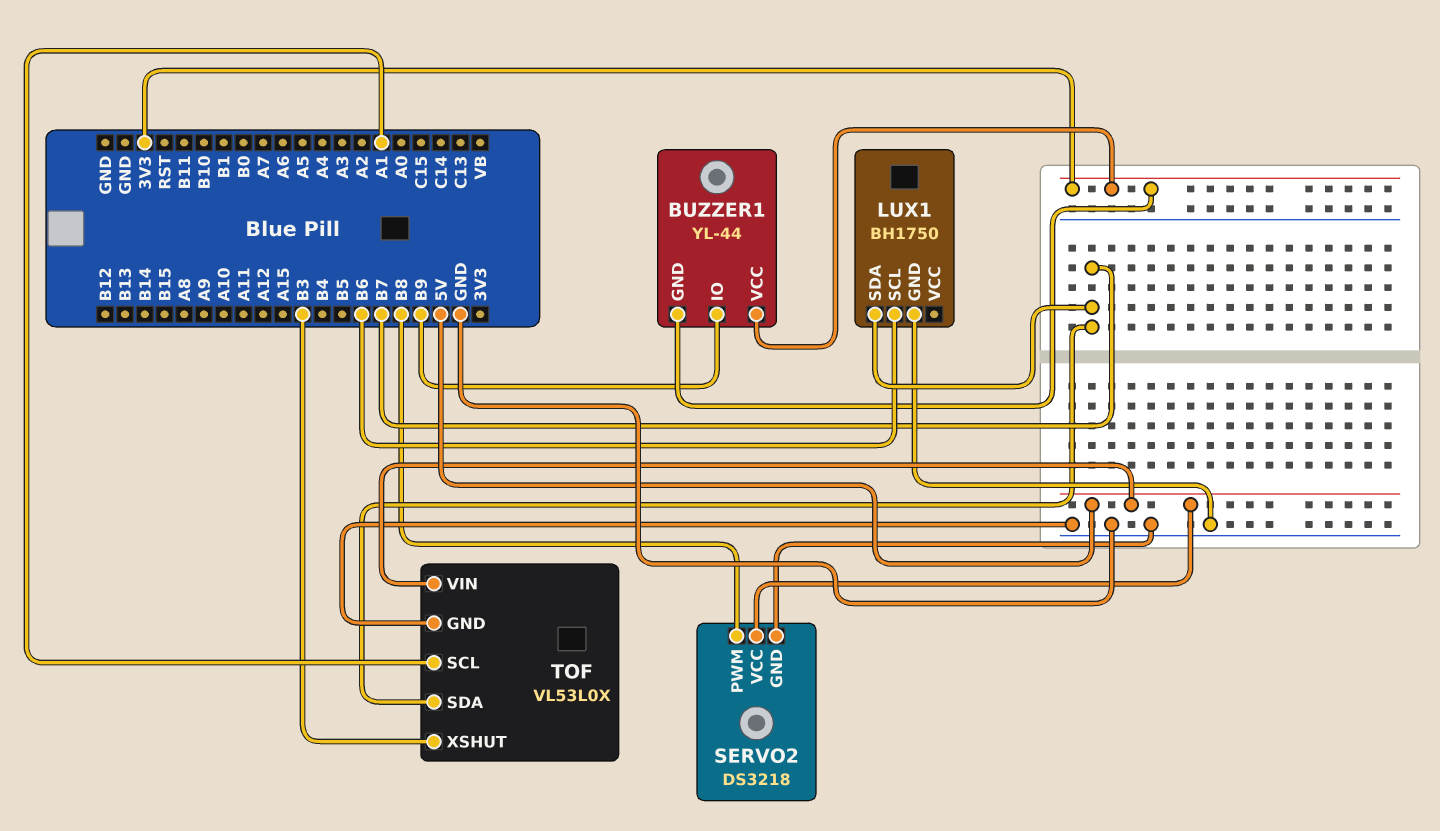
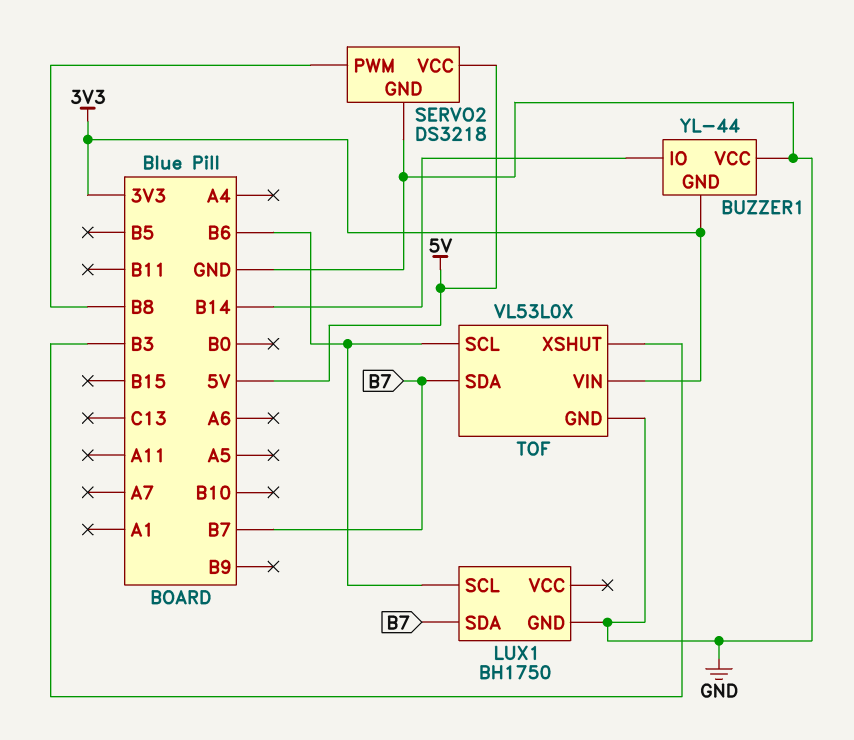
BUZZER1 pin IO: B9 -> B14
BUZZER1 pin VCC: 3V3 -> GND
TOF pin SCL: A1 -> B6
TOF pin VIN: 5V -> 3V3

